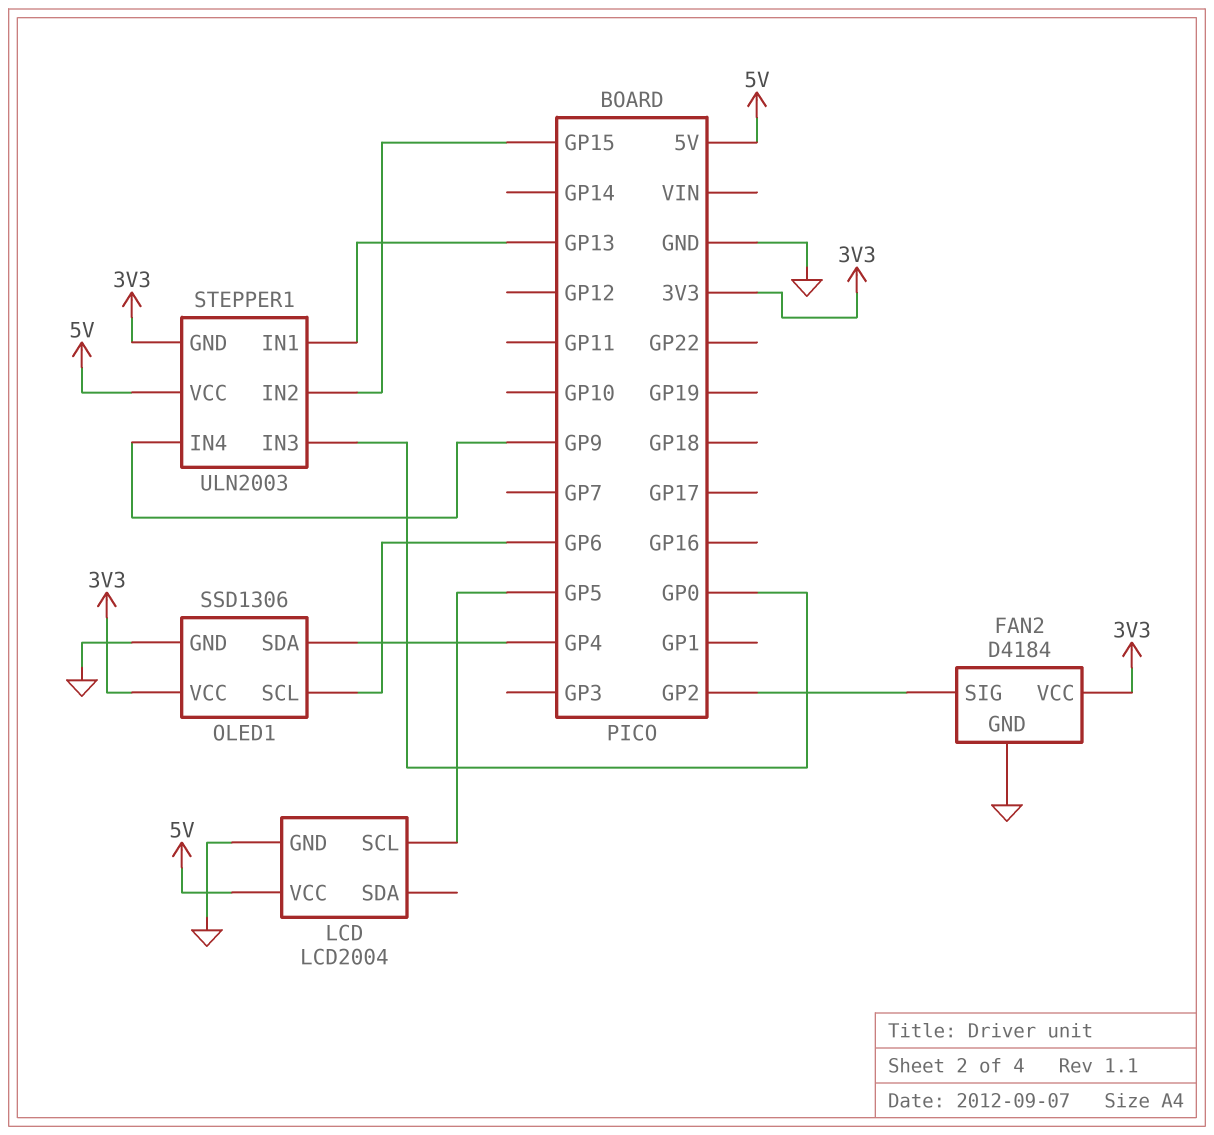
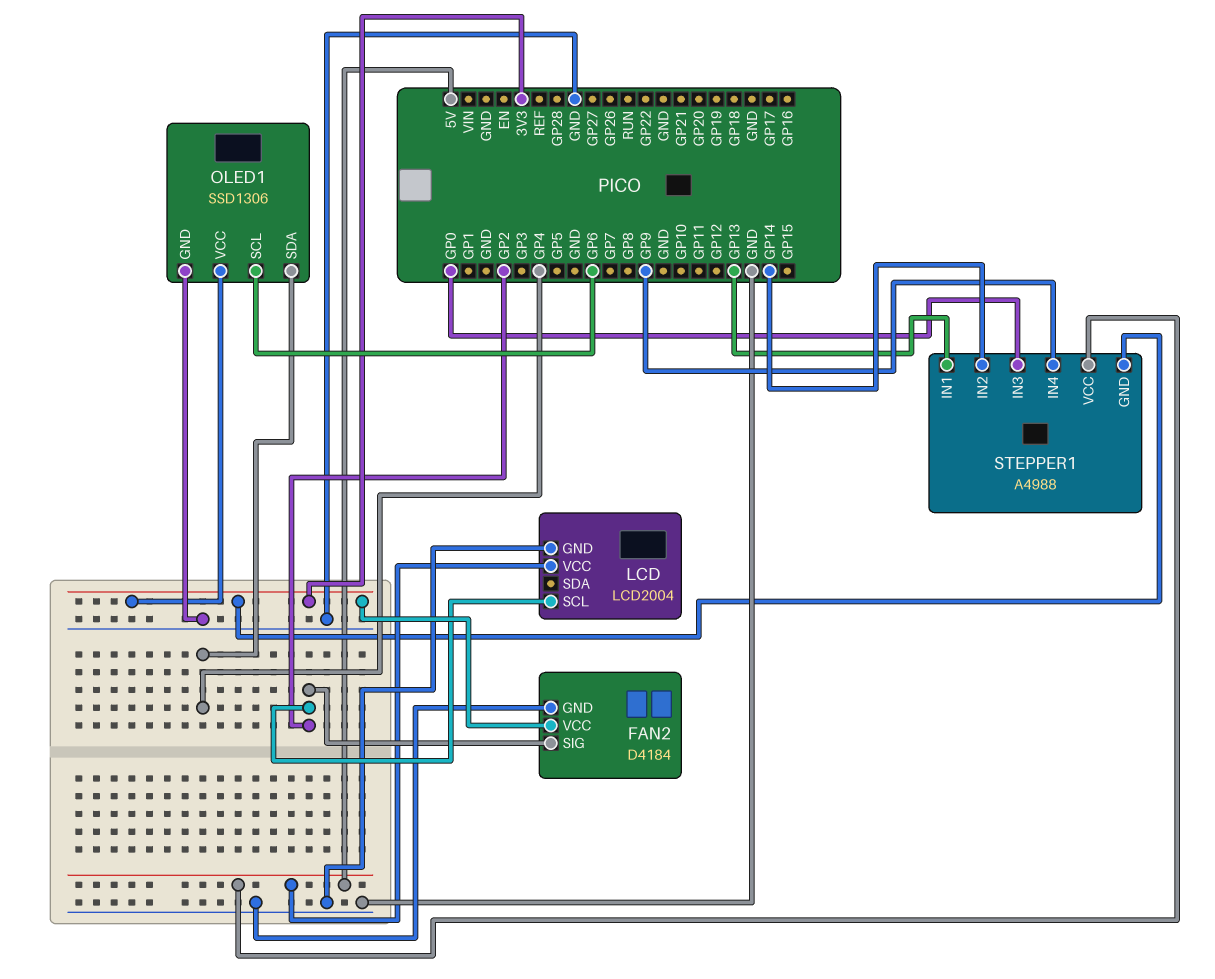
LCD pin SCL: GP5 -> GP2
STEPPER1: ULN2003 -> A4988
STEPPER1 pin IN2: GP15 -> GP14

